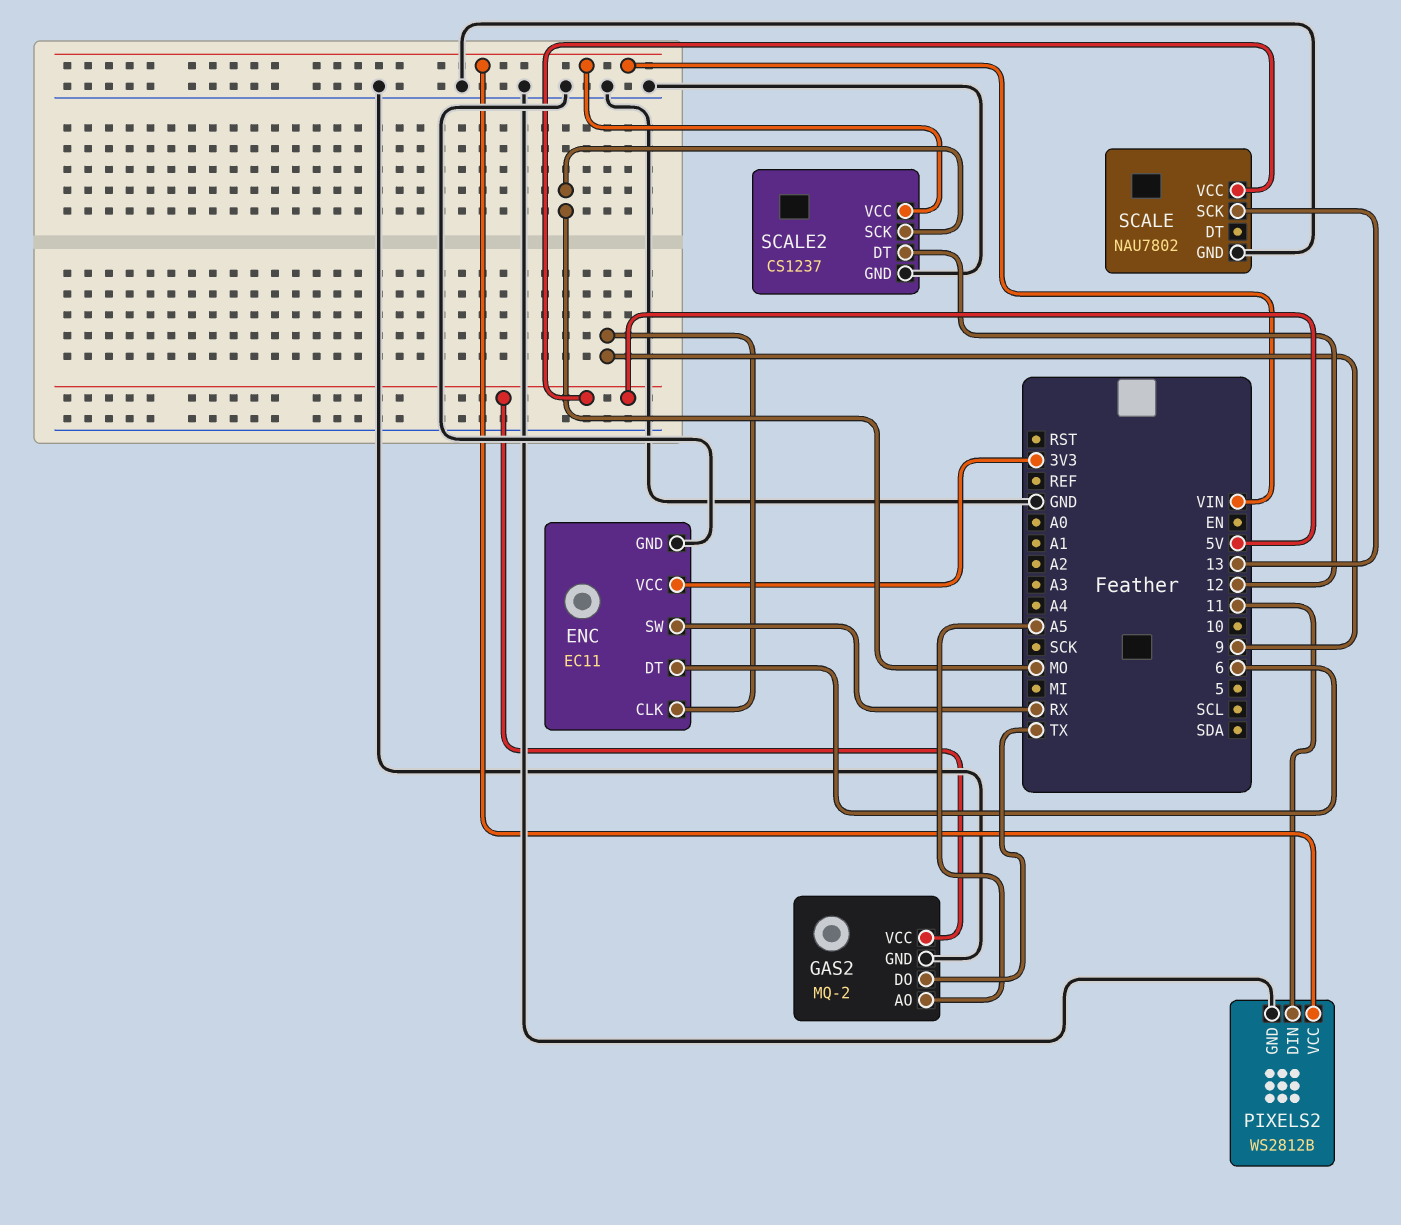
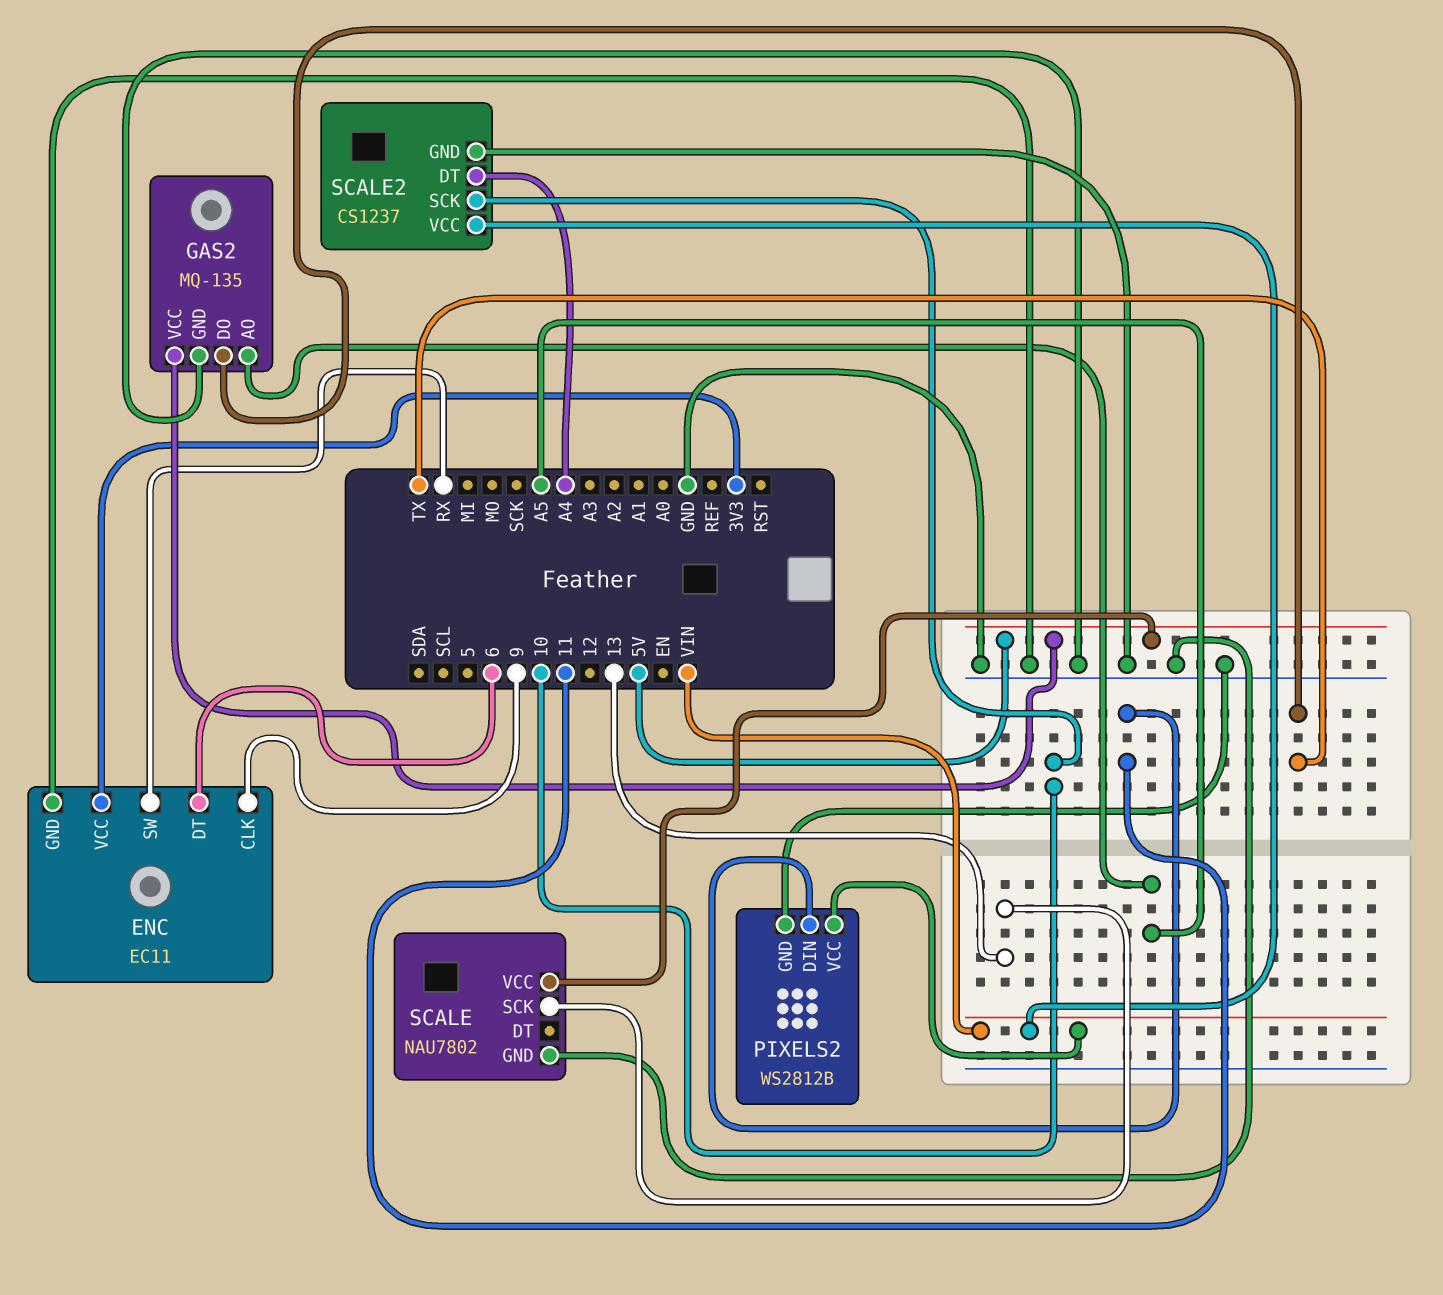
GAS2: MQ-2 -> MQ-135
SCALE2 pin DT: 12 -> A4
SCALE2 pin SCK: MO -> 10

